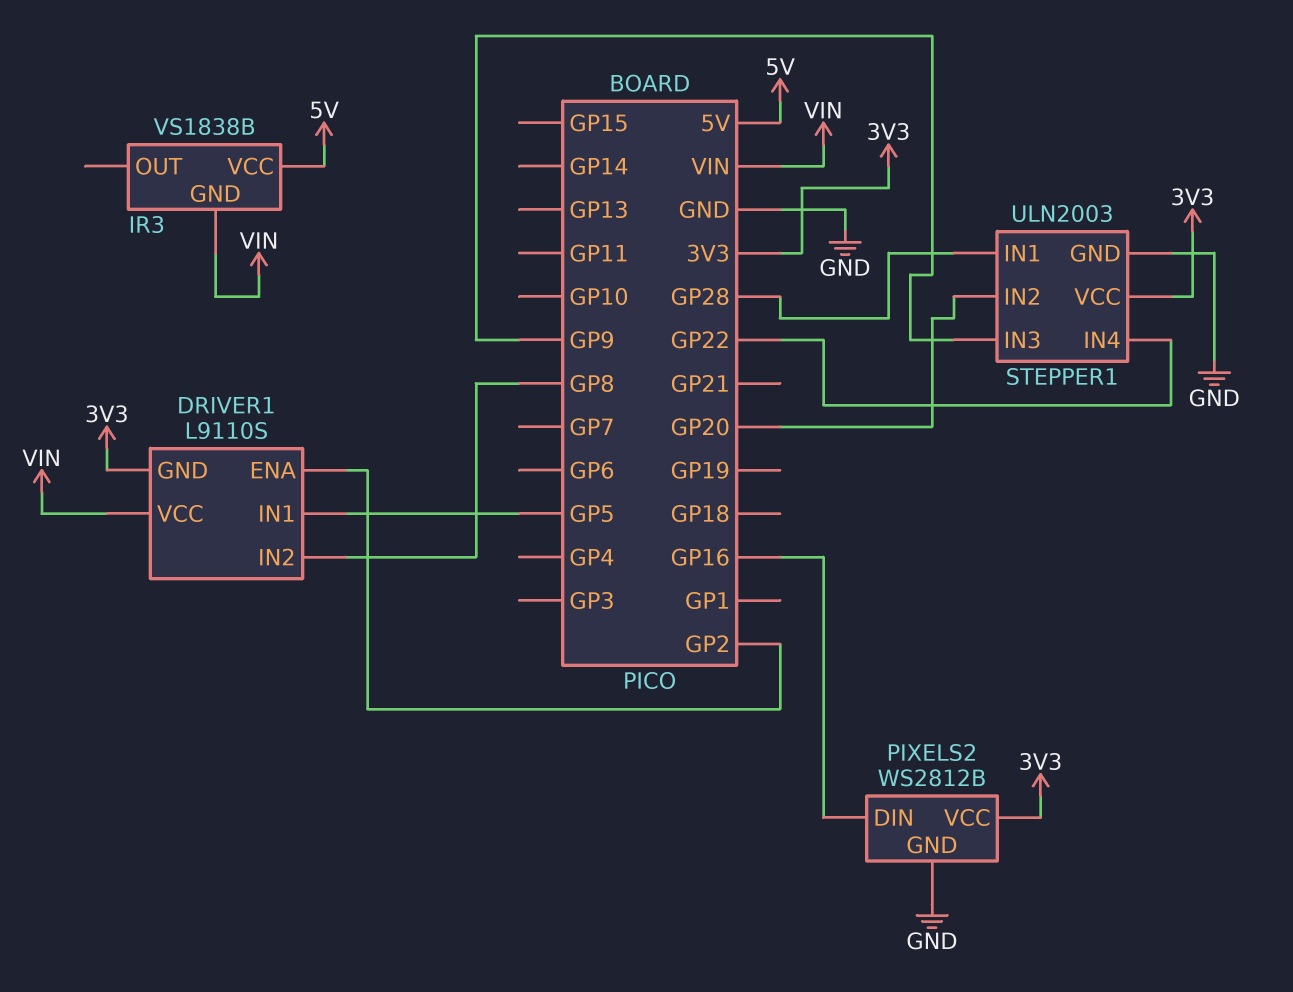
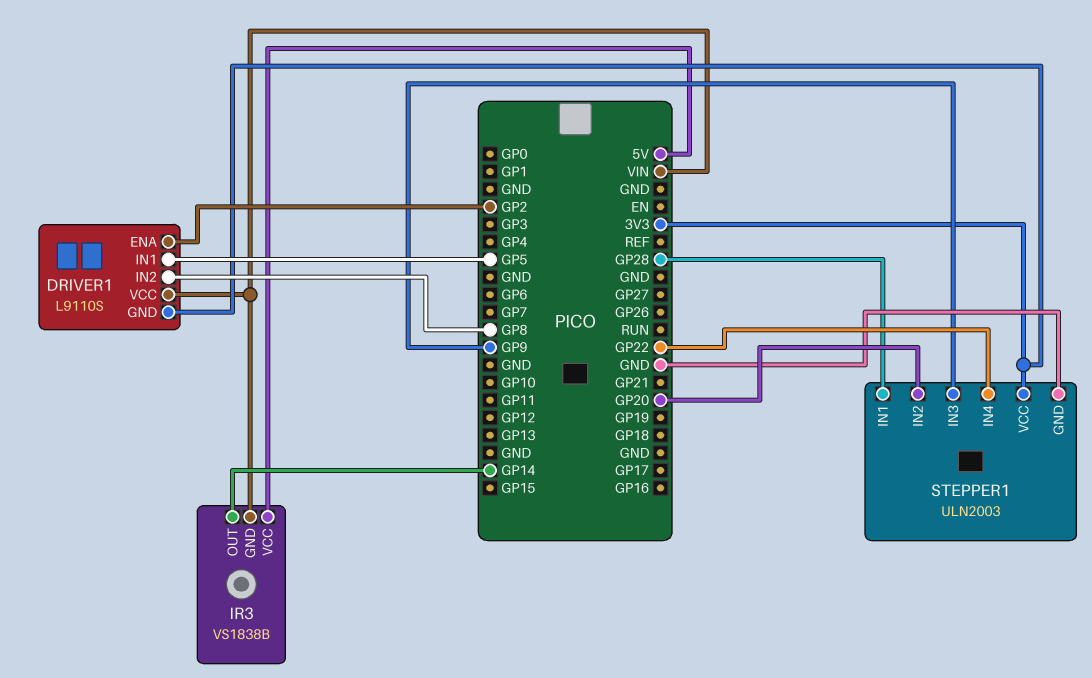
IR3 pin OUT: none -> GP14
PIXELS2: WS2812B -> none
PIXELS2 pin DIN: GP16 -> none
PIXELS2 pin GND: GND -> none
PIXELS2 pin VCC: 3V3 -> none

